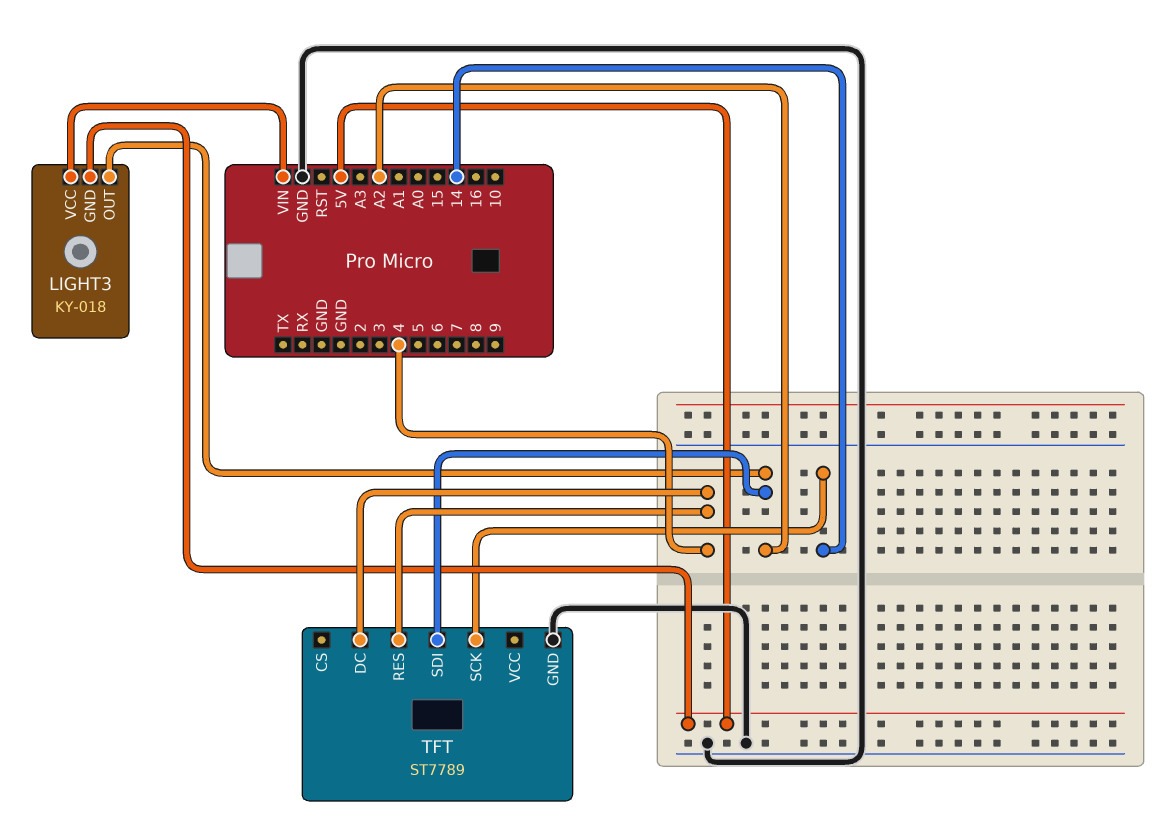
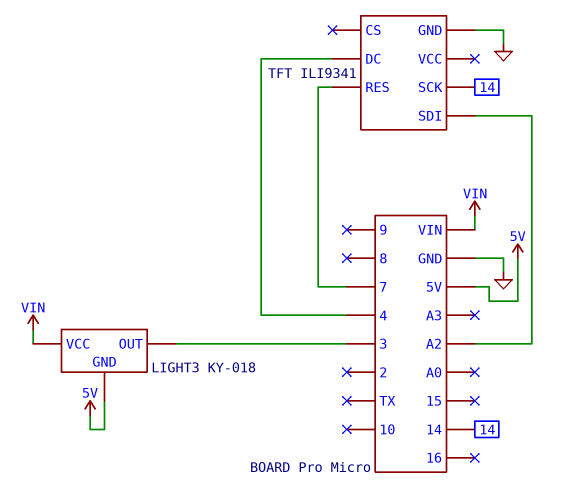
LIGHT3 pin OUT: A2 -> 3
TFT: ST7789 -> ILI9341
TFT pin RES: 4 -> 7

